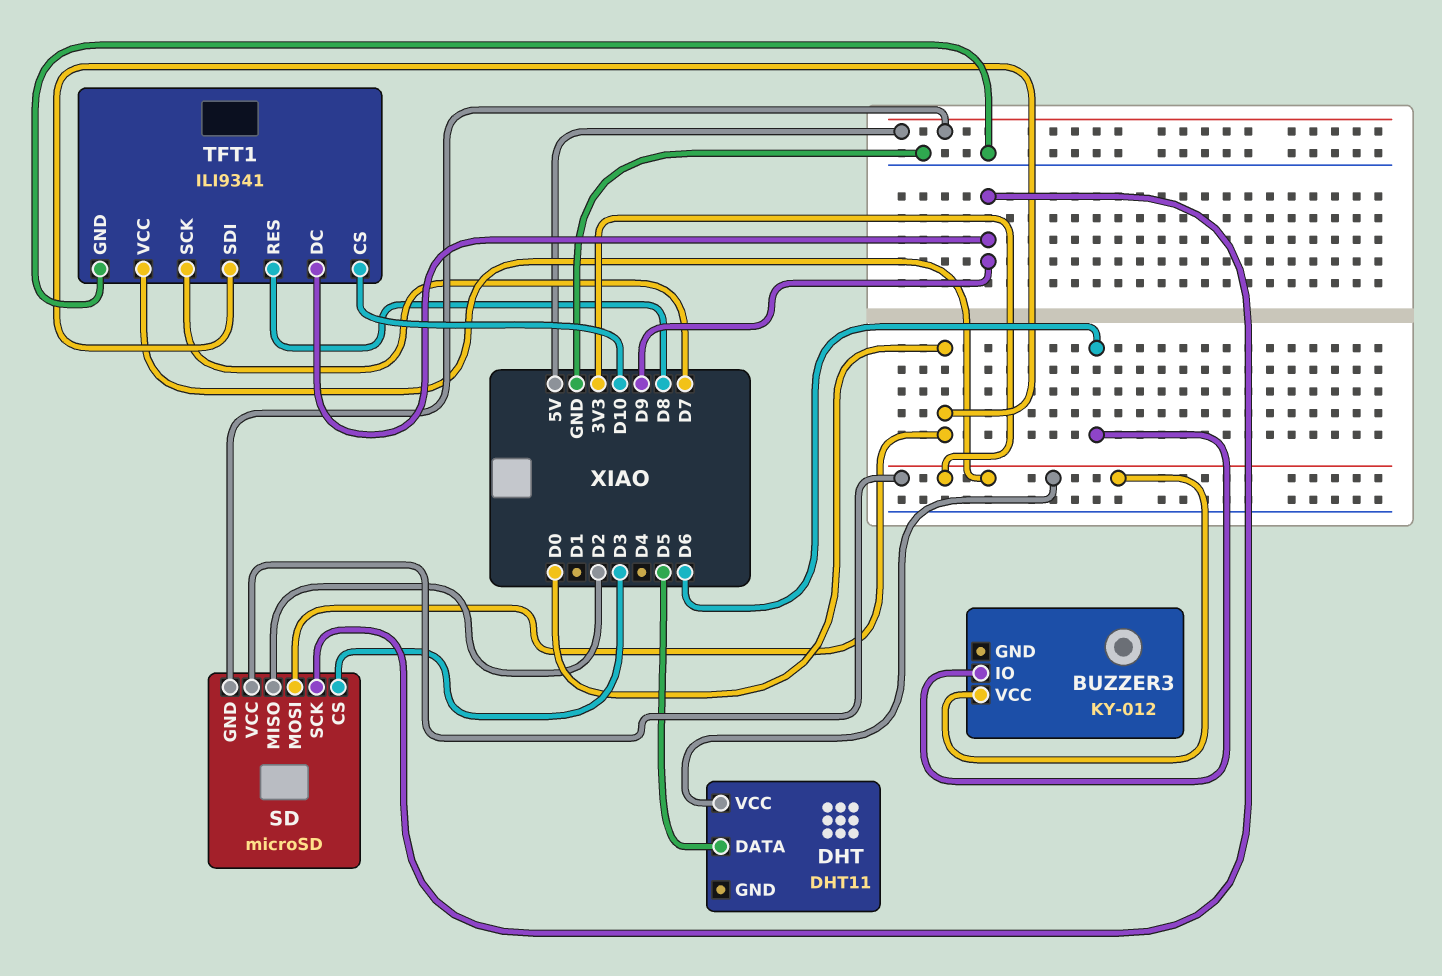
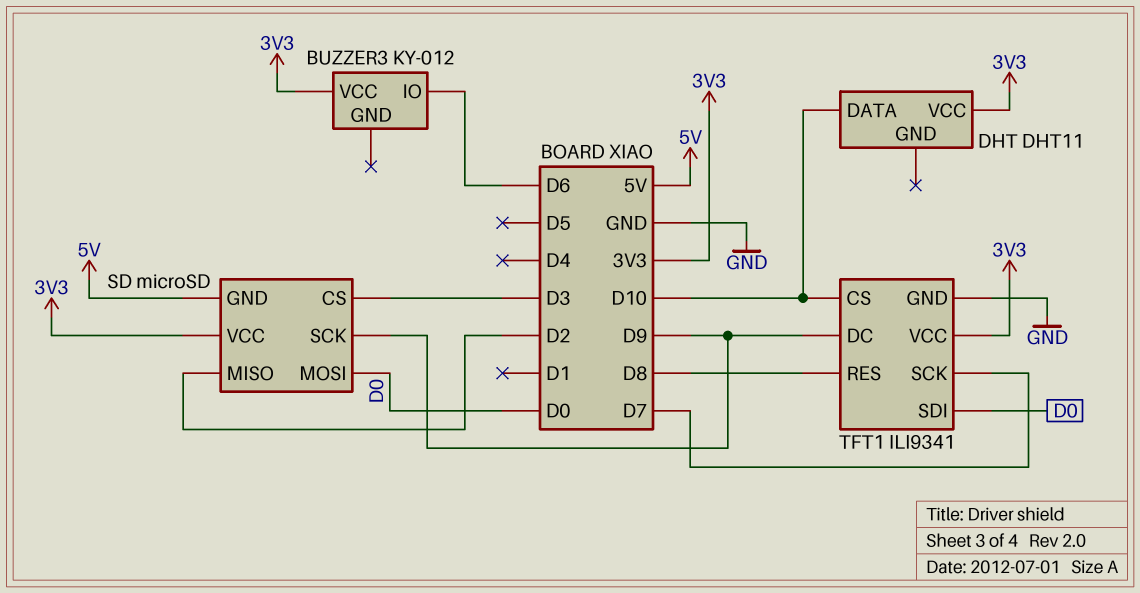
DHT pin DATA: D5 -> D10

